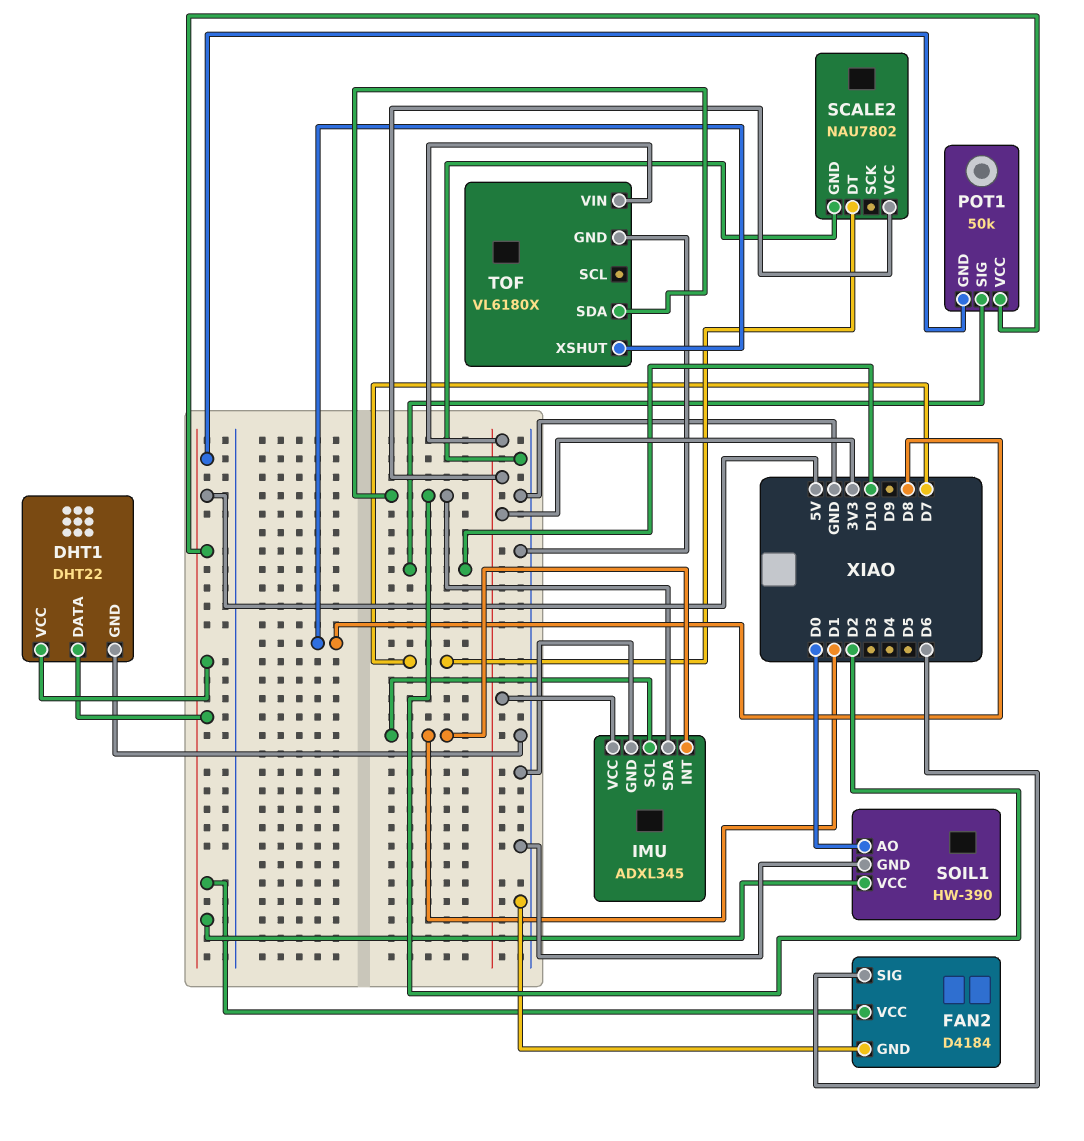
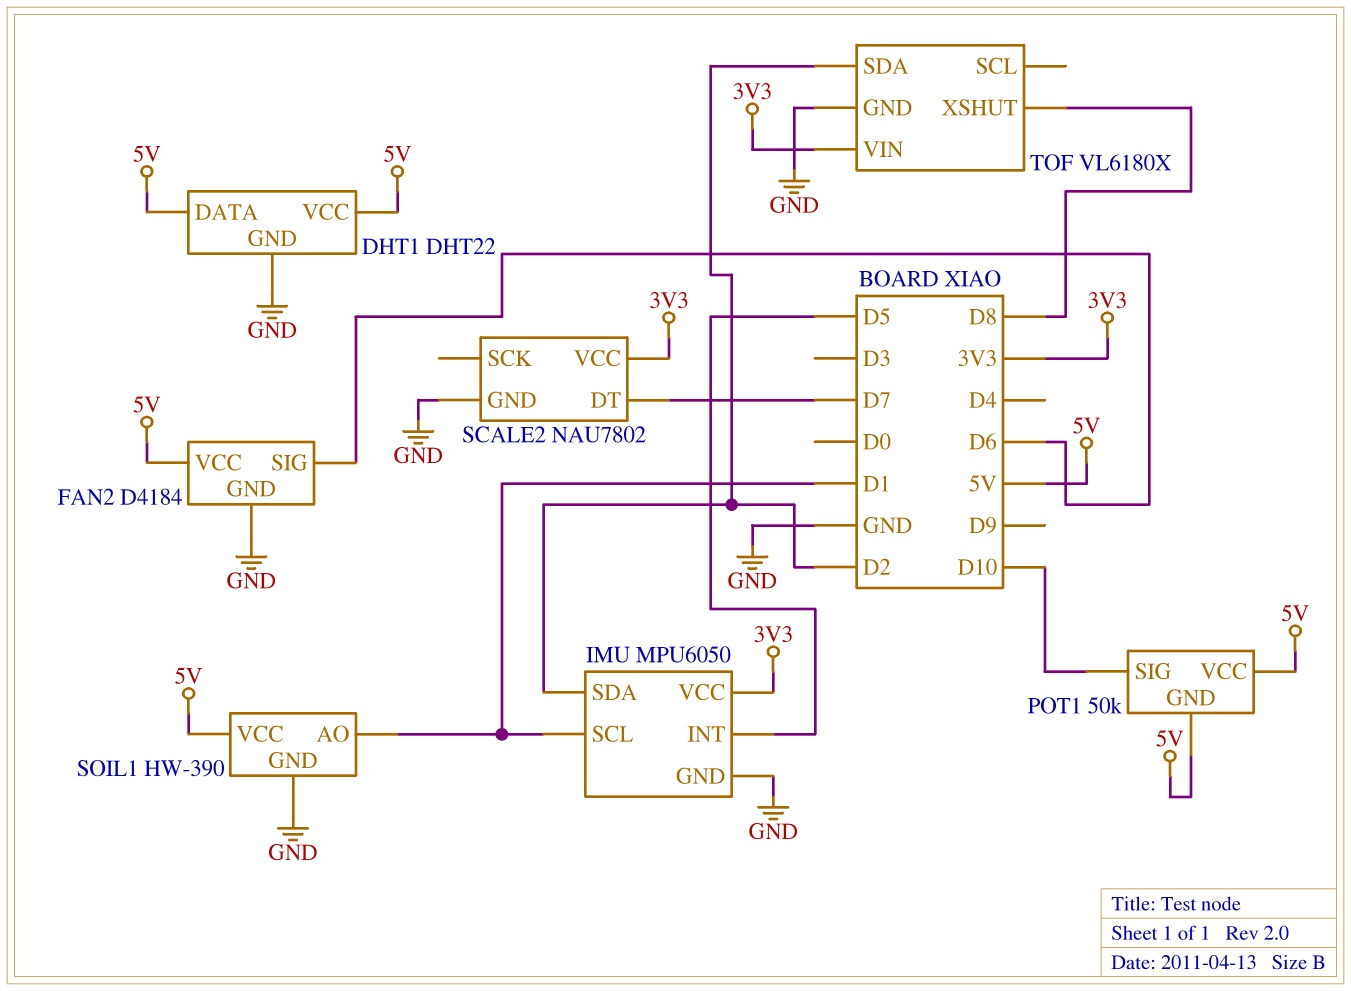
IMU: ADXL345 -> MPU6050
IMU pin INT: D1 -> D5
SOIL1 pin AO: D0 -> D1

